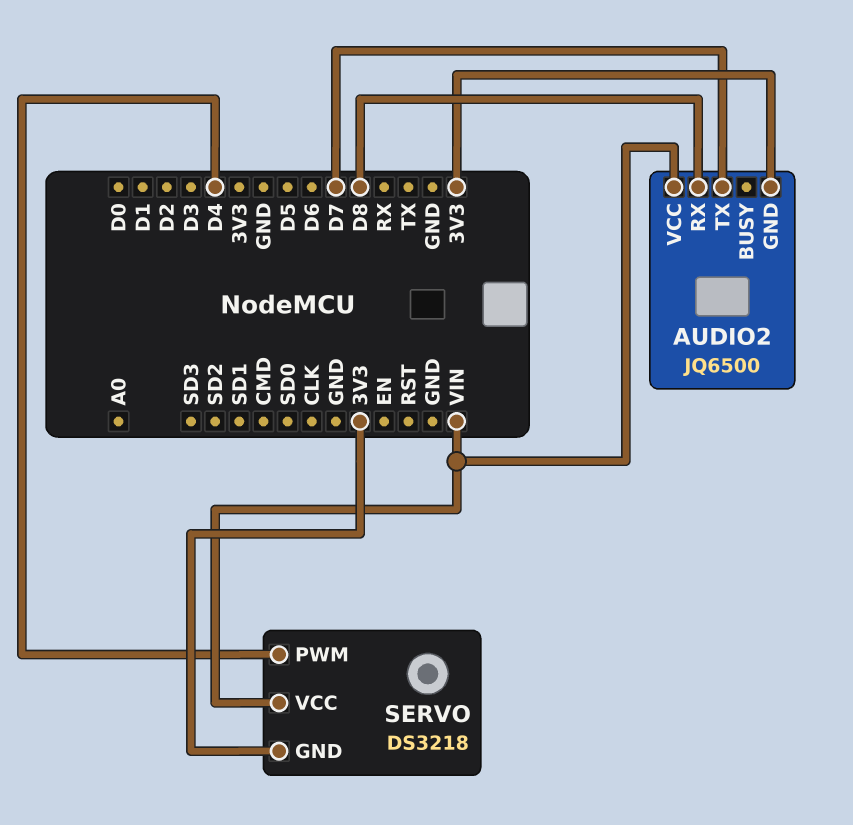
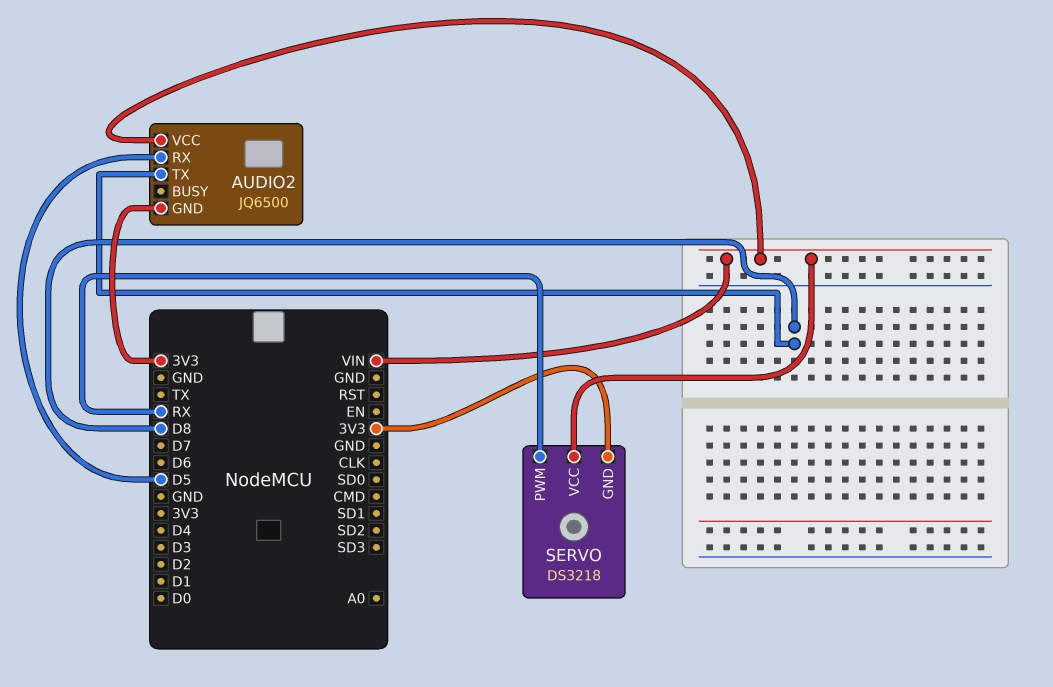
AUDIO2 pin RX: D8 -> D5
AUDIO2 pin TX: D7 -> D8
SERVO pin PWM: D4 -> RX

